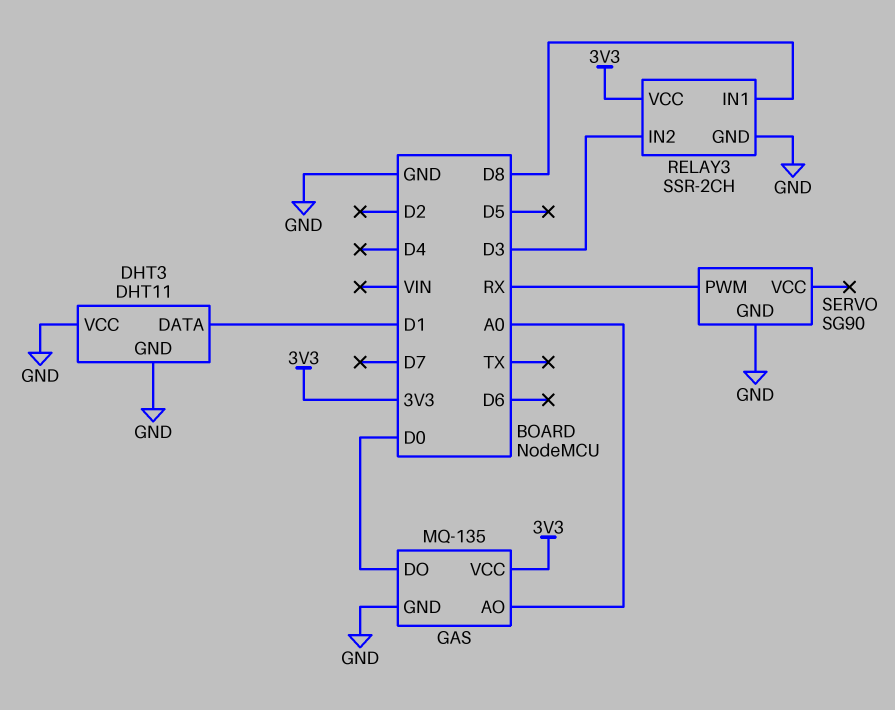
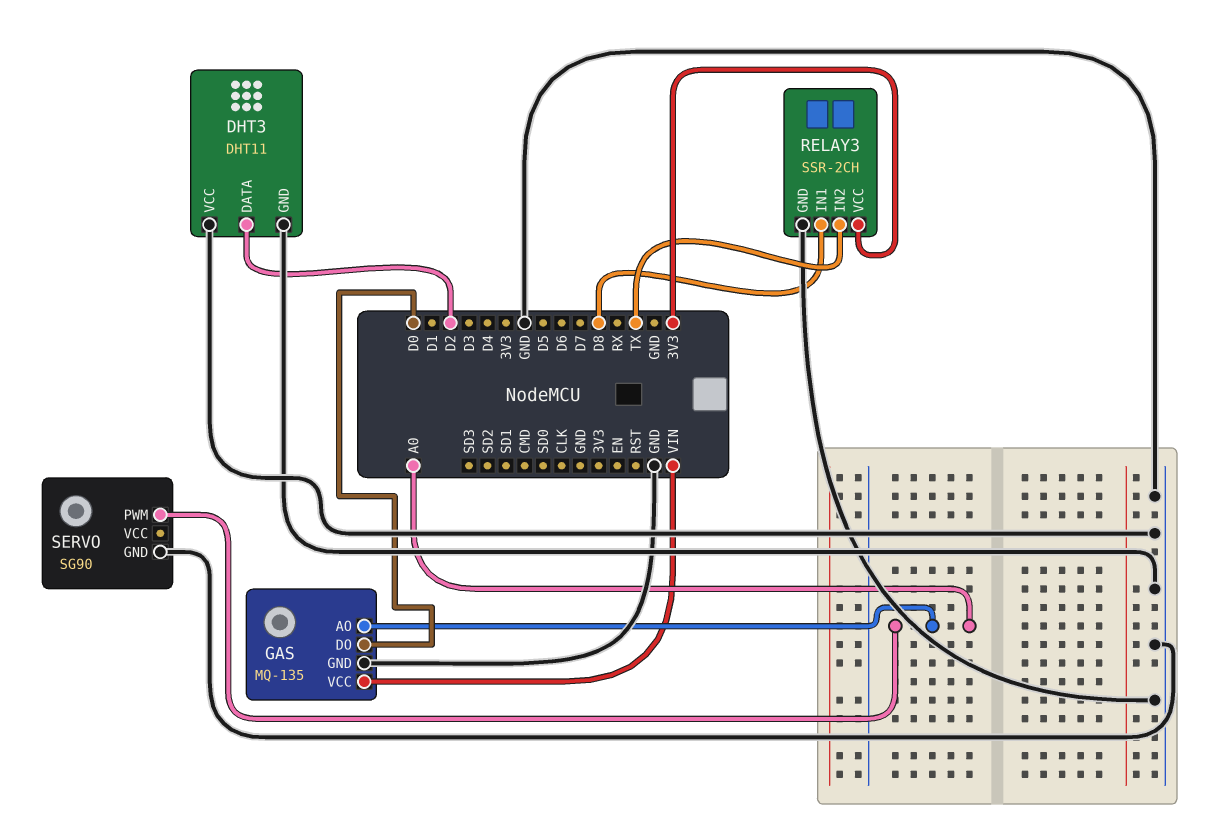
DHT3 pin DATA: D1 -> D2
GAS pin VCC: 3V3 -> VIN
RELAY3 pin IN2: D3 -> TX
SERVO pin PWM: RX -> A0

